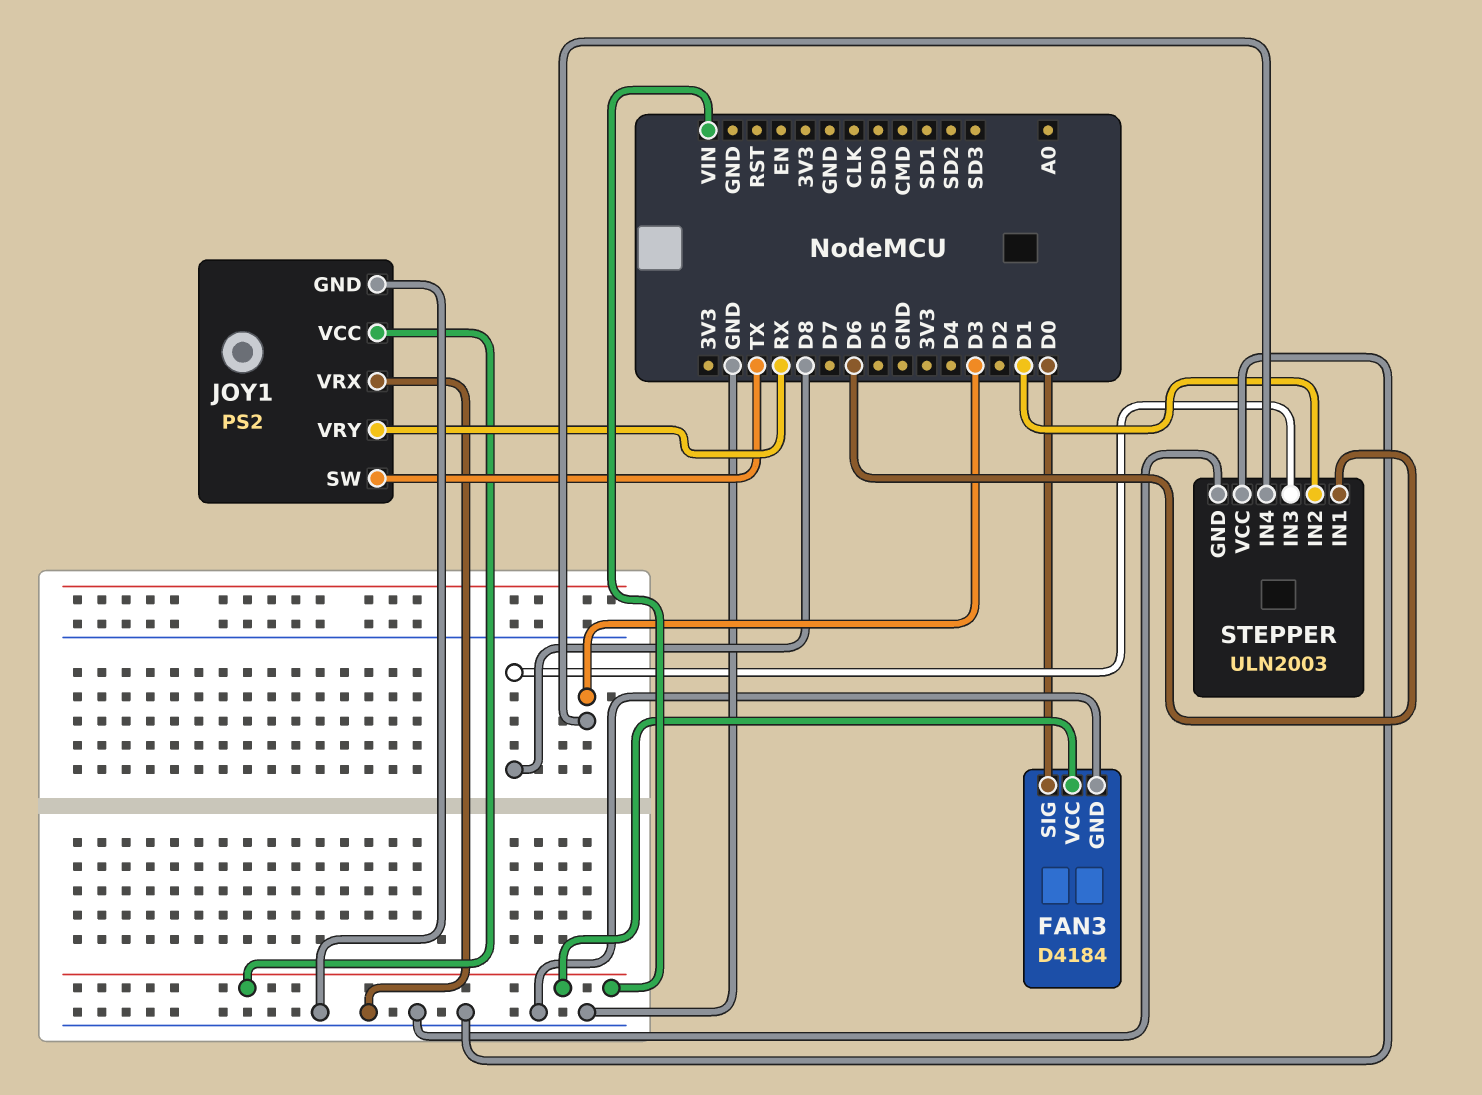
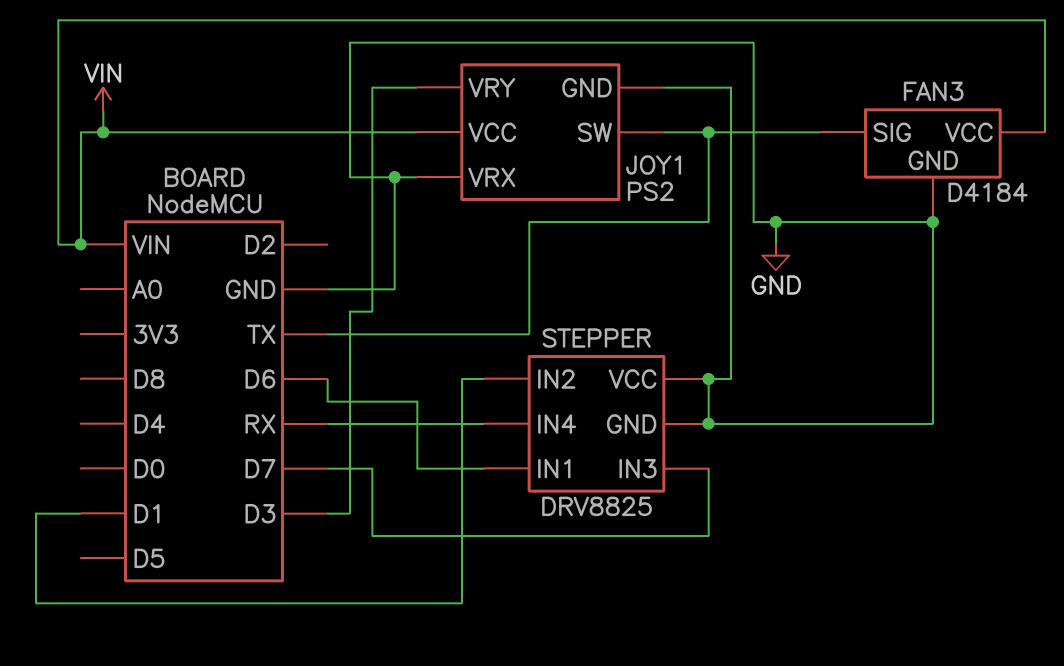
FAN3 pin SIG: D0 -> TX
JOY1 pin VRY: RX -> D3
STEPPER: ULN2003 -> DRV8825
STEPPER pin IN3: D8 -> D7
STEPPER pin IN4: D3 -> RX

